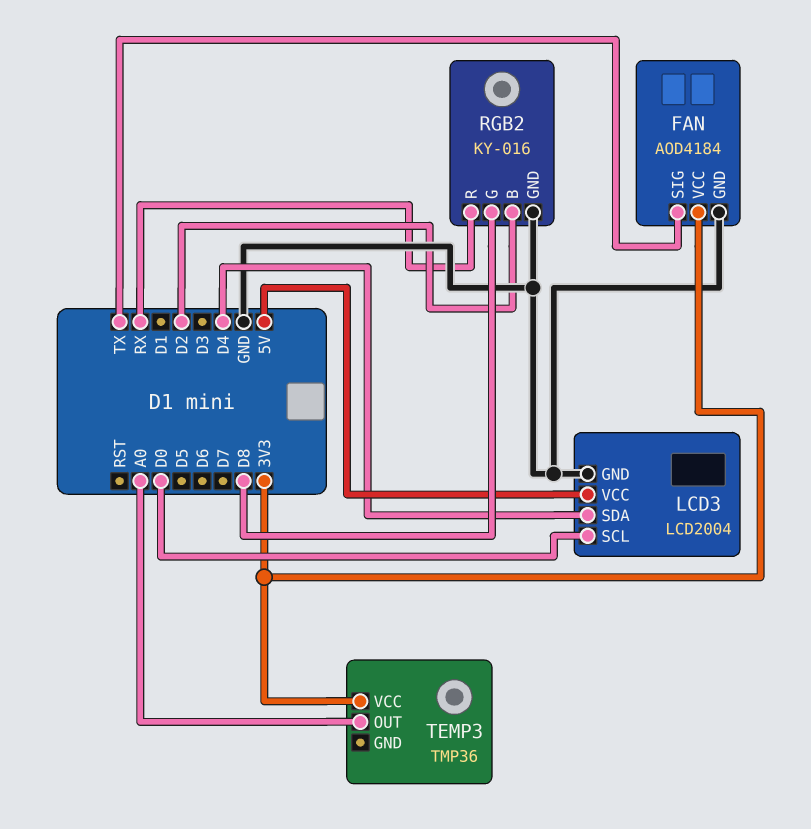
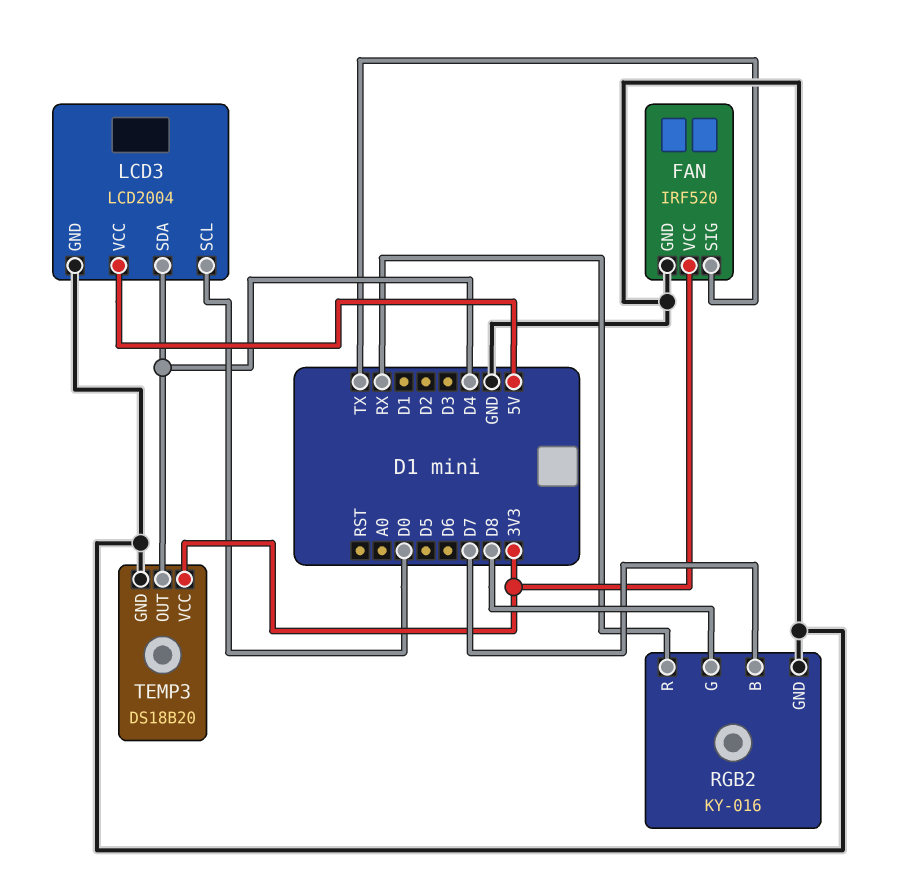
FAN: AOD4184 -> IRF520
RGB2 pin B: D2 -> D7
TEMP3: TMP36 -> DS18B20
TEMP3 pin GND: none -> GND
TEMP3 pin OUT: A0 -> D4

